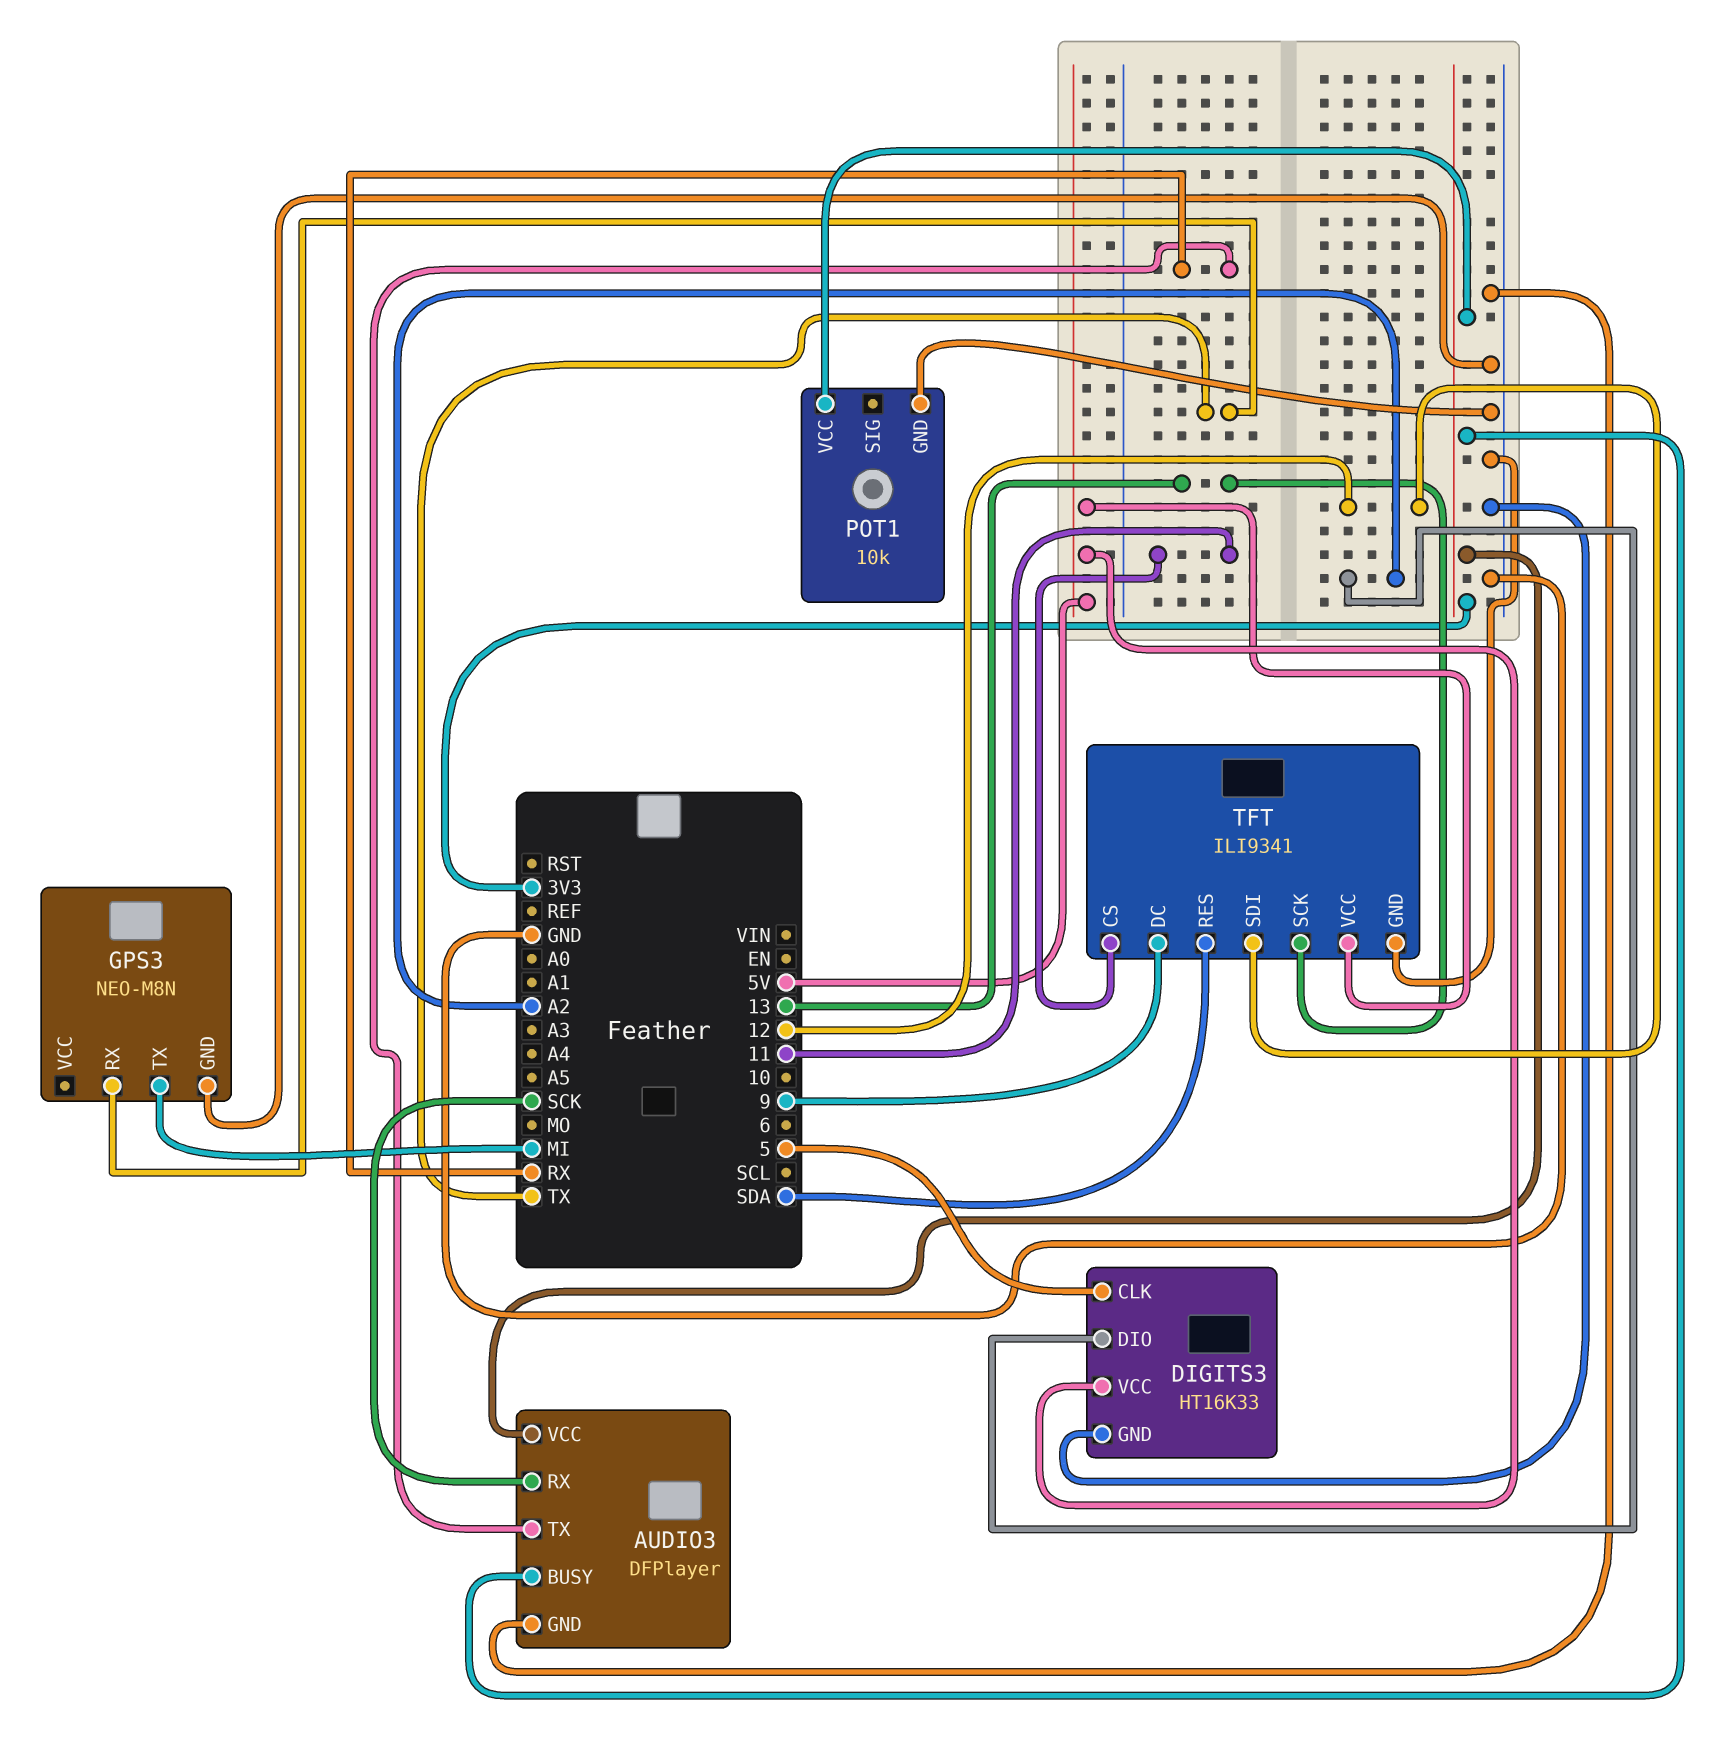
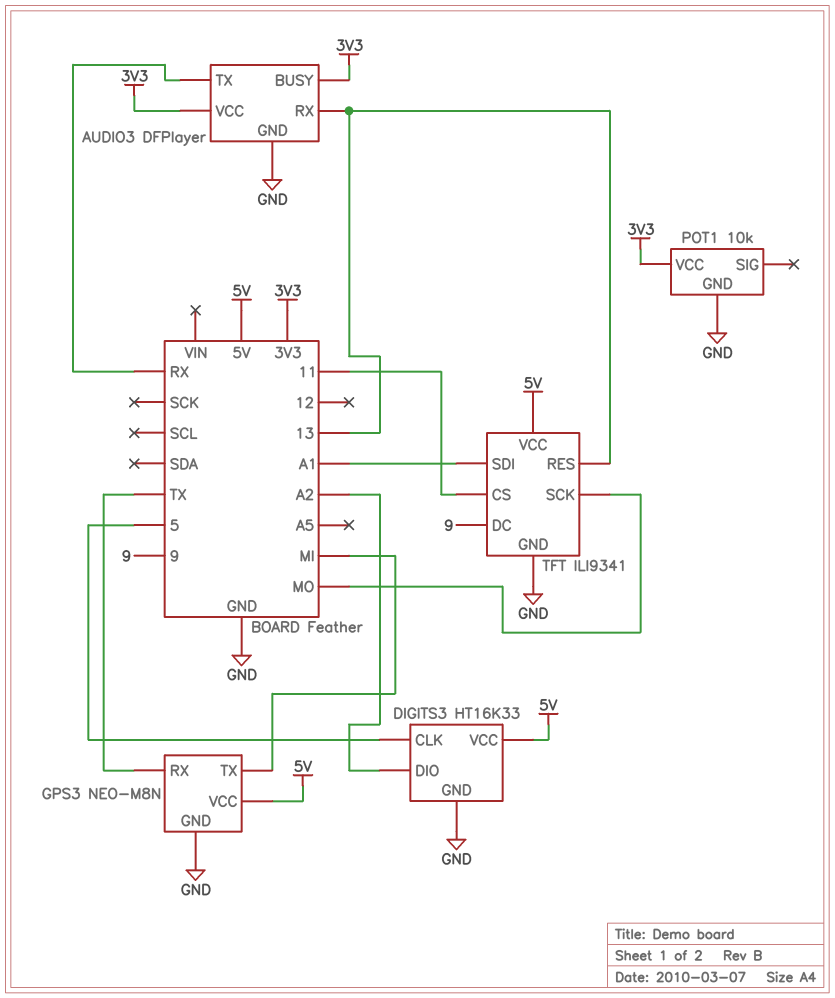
AUDIO3 pin RX: SCK -> 13
GPS3 pin VCC: none -> 5V
TFT pin RES: SDA -> 13
TFT pin SCK: 13 -> MO
TFT pin SDI: 12 -> A1

